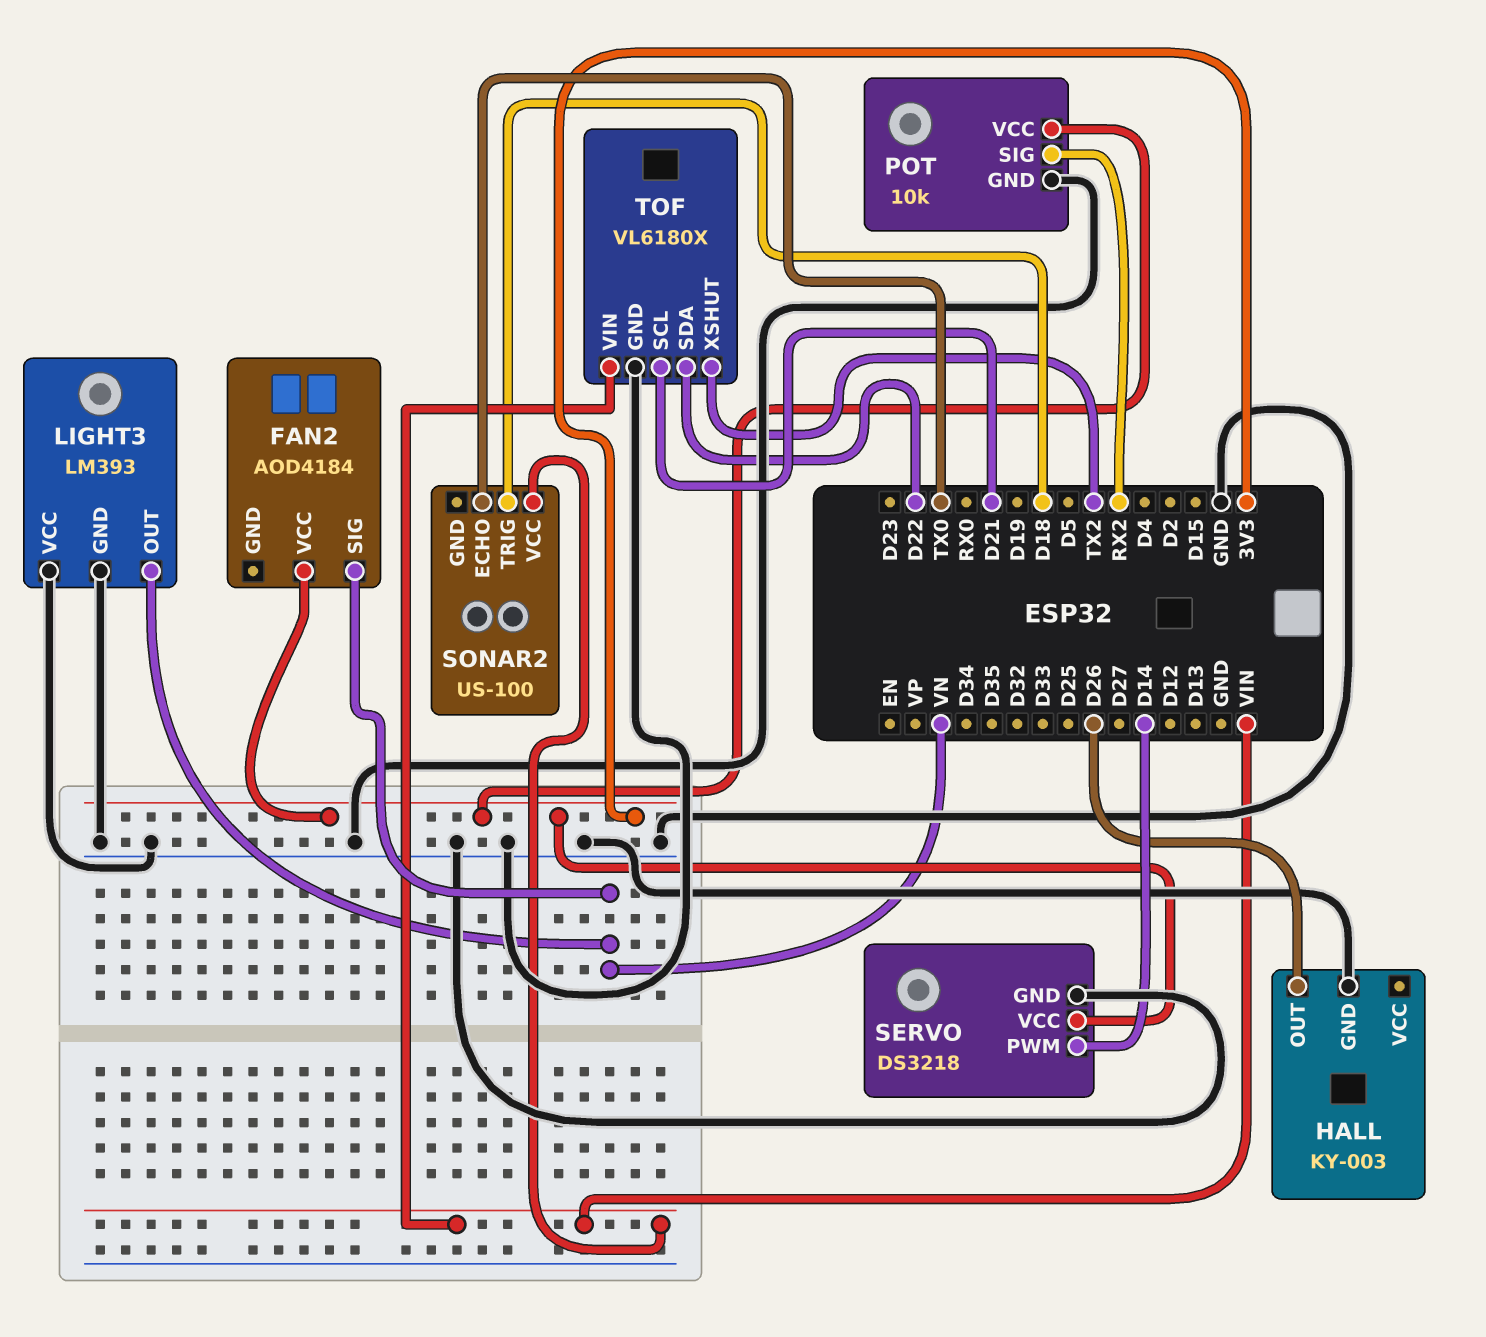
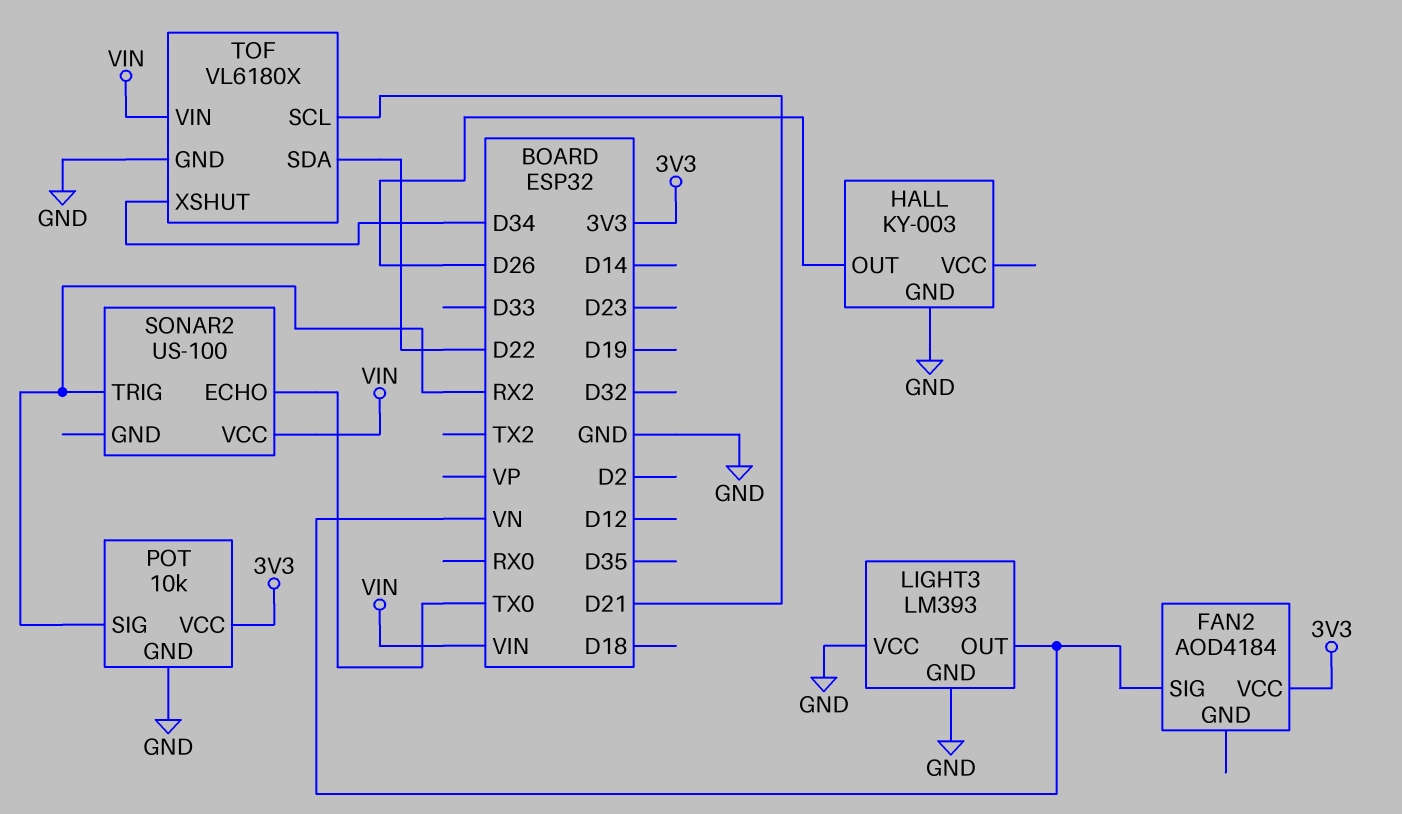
SERVO: DS3218 -> none
SERVO pin GND: GND -> none
SERVO pin PWM: D14 -> none
SERVO pin VCC: 3V3 -> none
SONAR2 pin TRIG: D18 -> RX2
TOF pin XSHUT: TX2 -> D34

